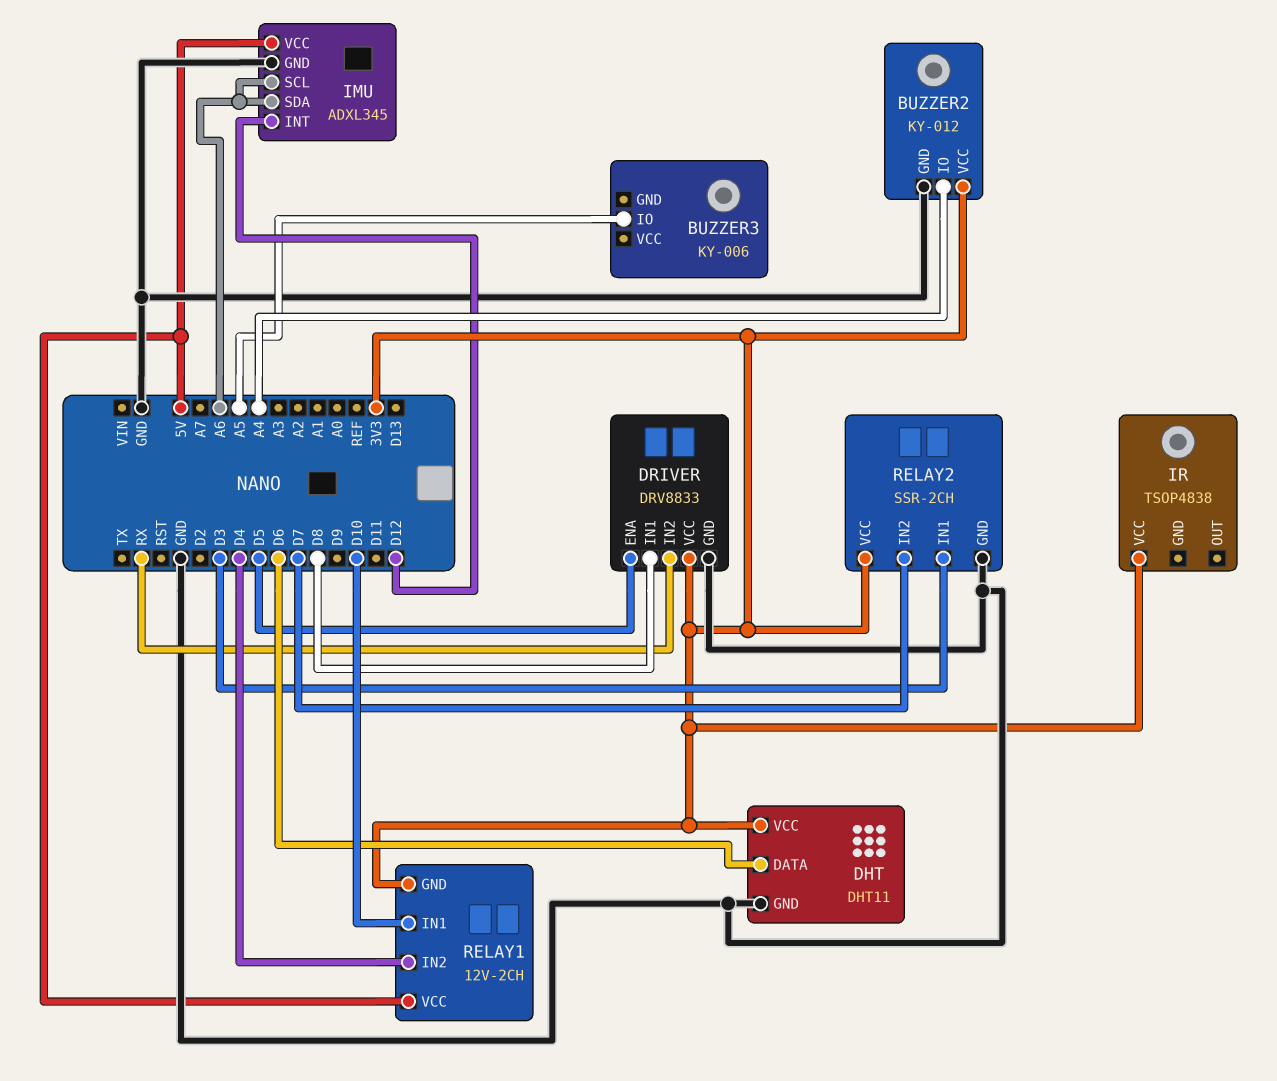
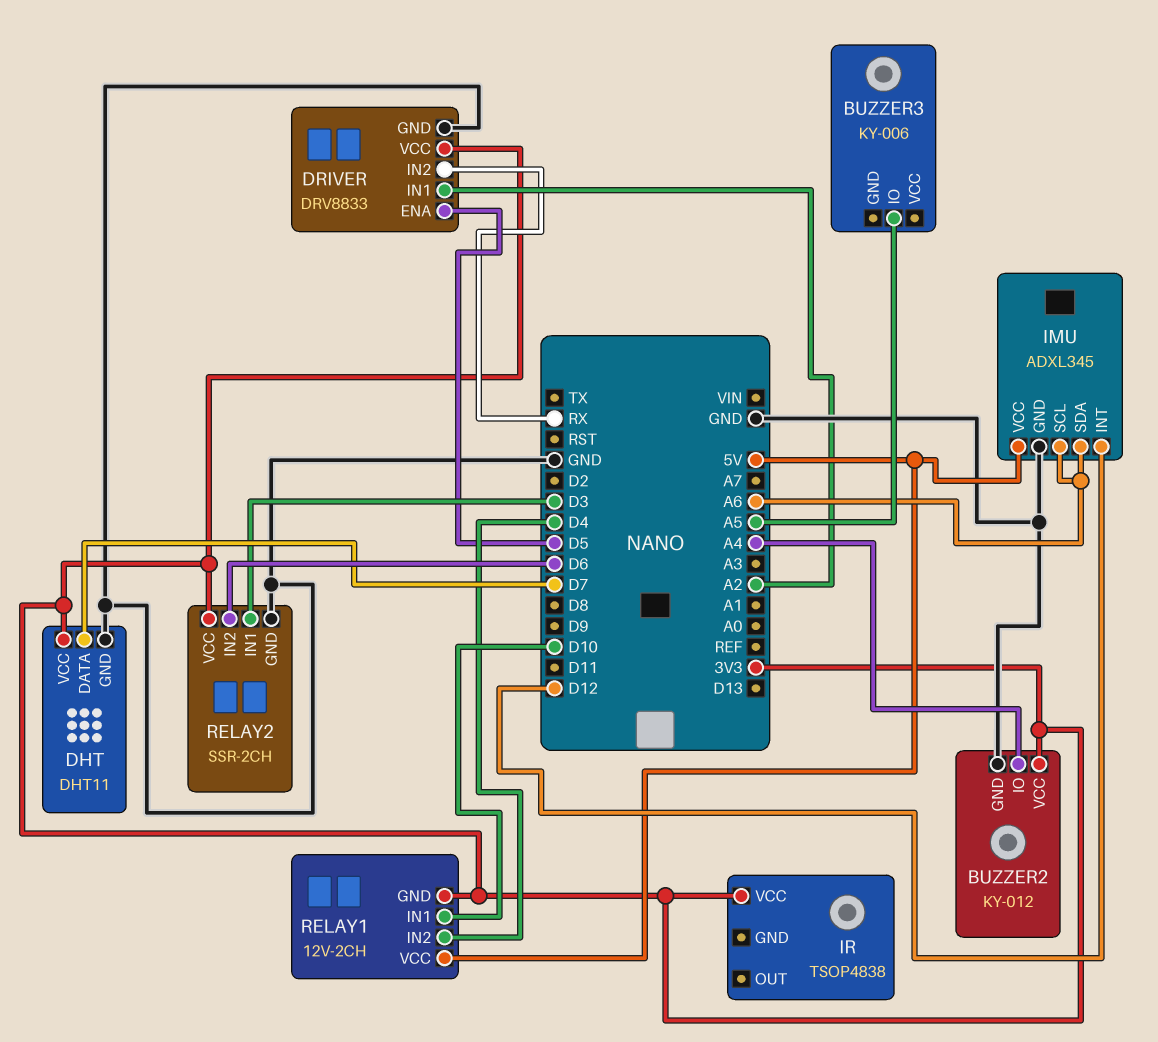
DHT pin DATA: D6 -> D7
DRIVER pin IN1: D8 -> A2
RELAY2 pin IN2: D7 -> D6

